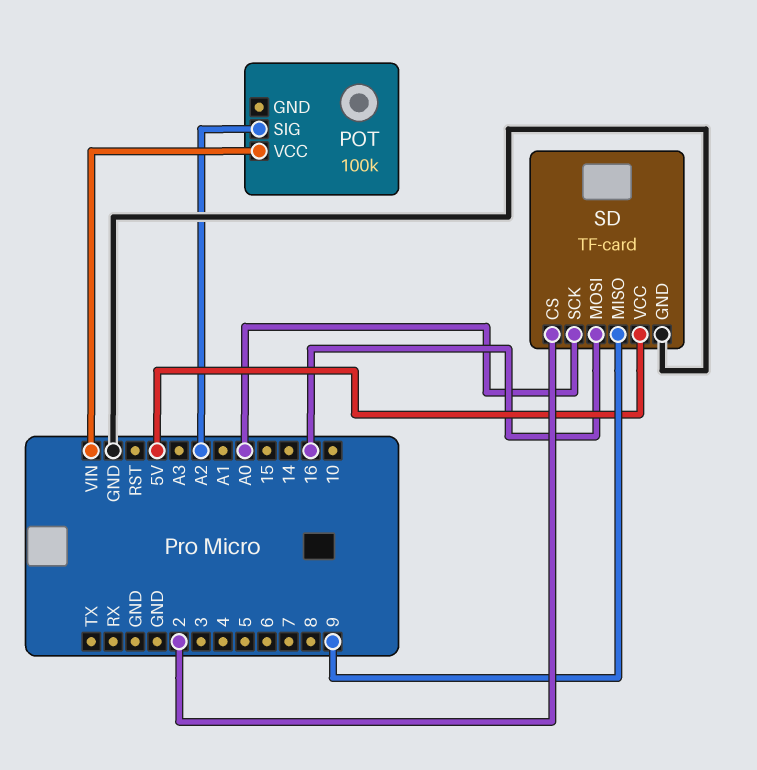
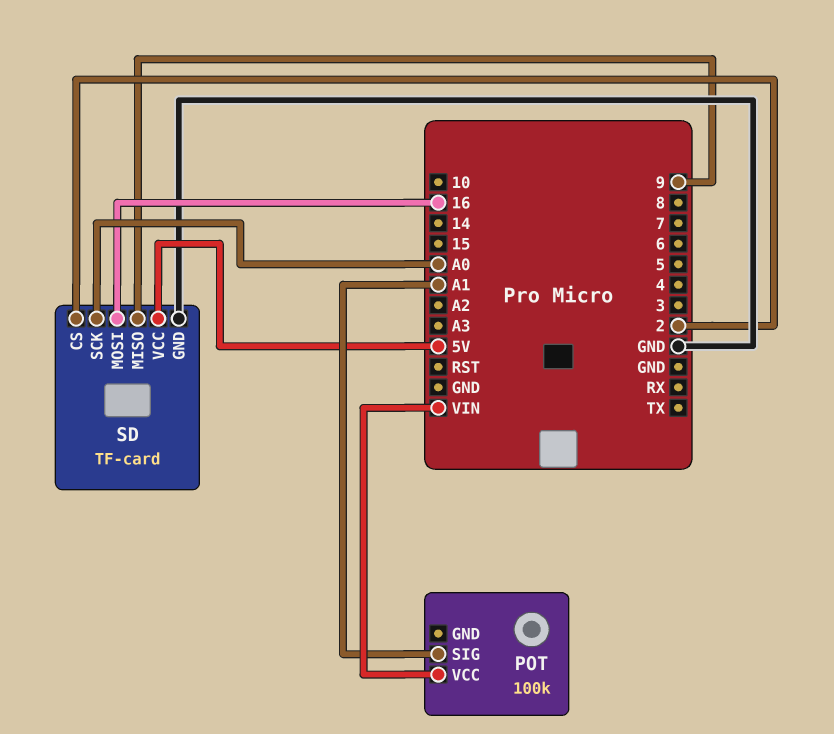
POT pin SIG: A2 -> A1

